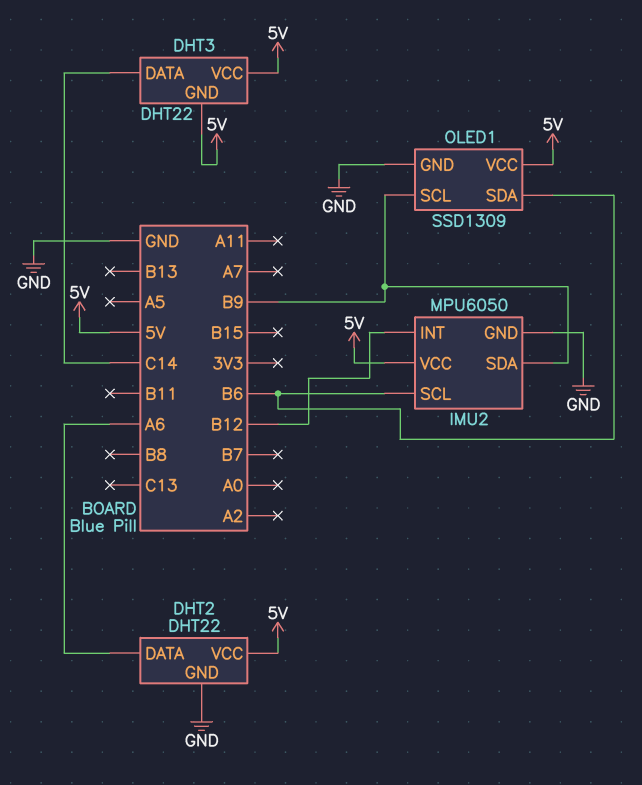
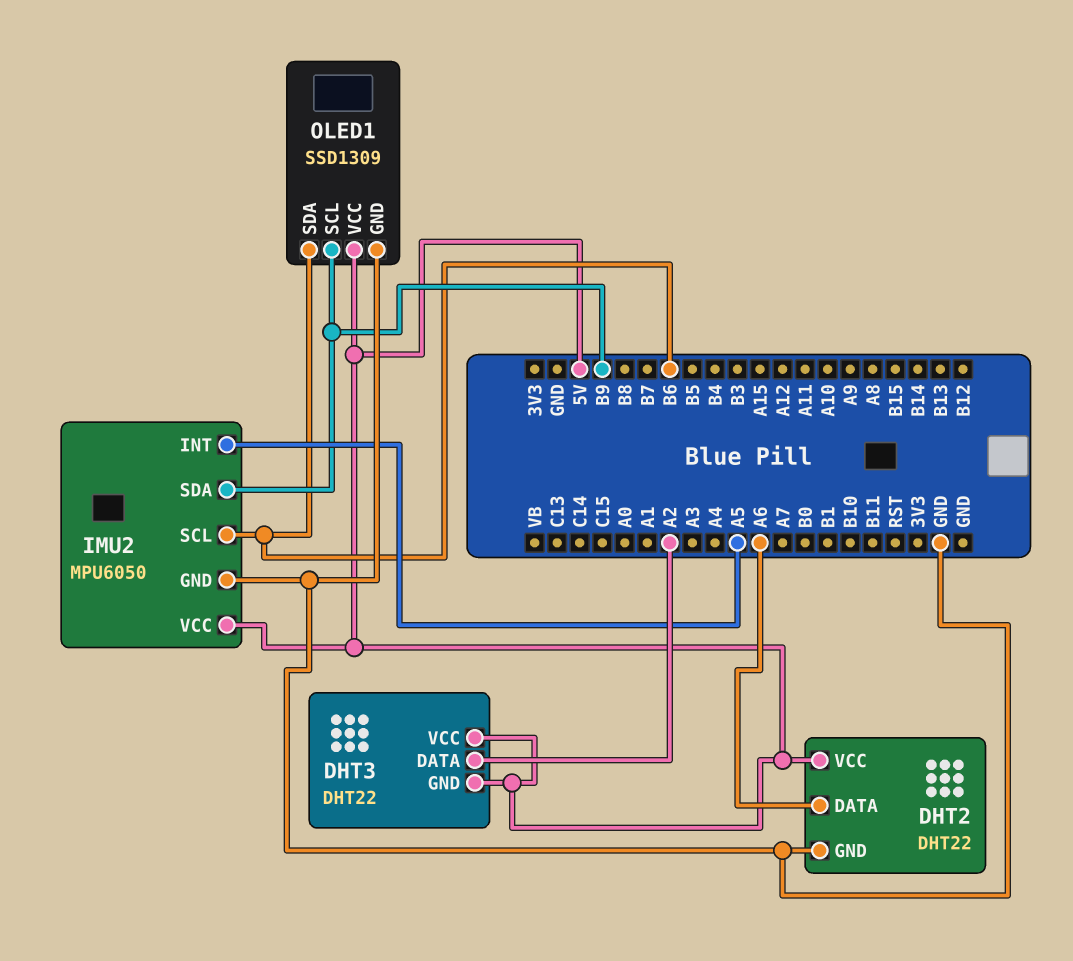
DHT3 pin DATA: C14 -> A2
IMU2 pin INT: B12 -> A5

